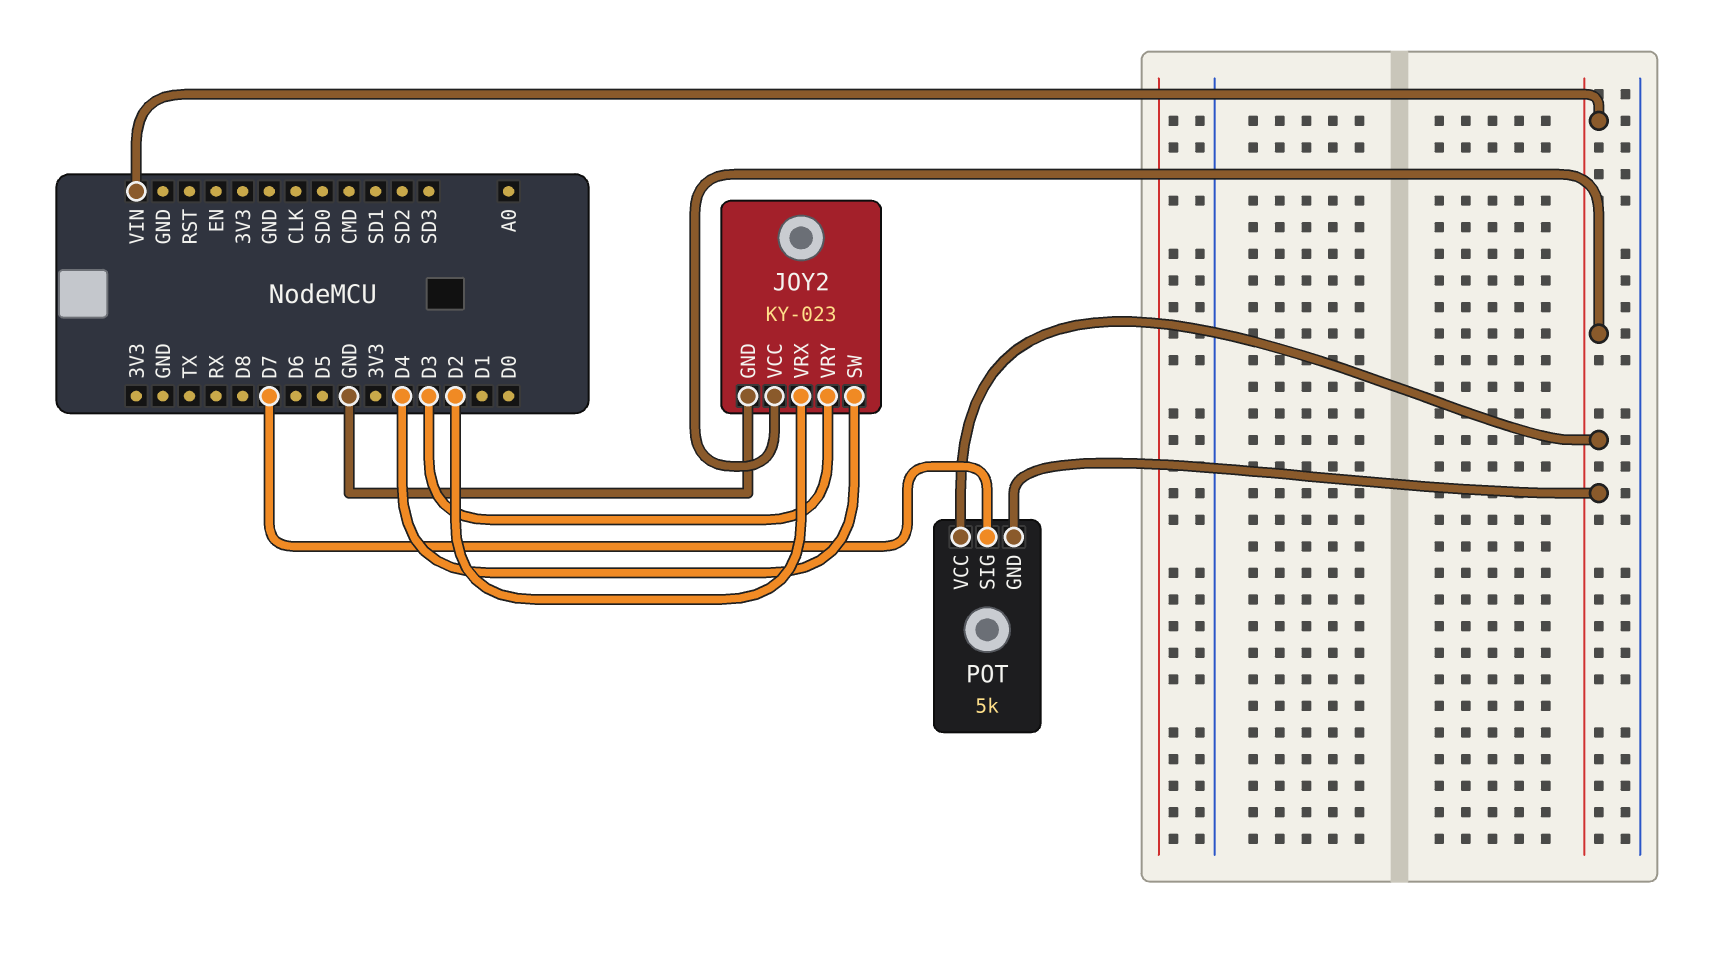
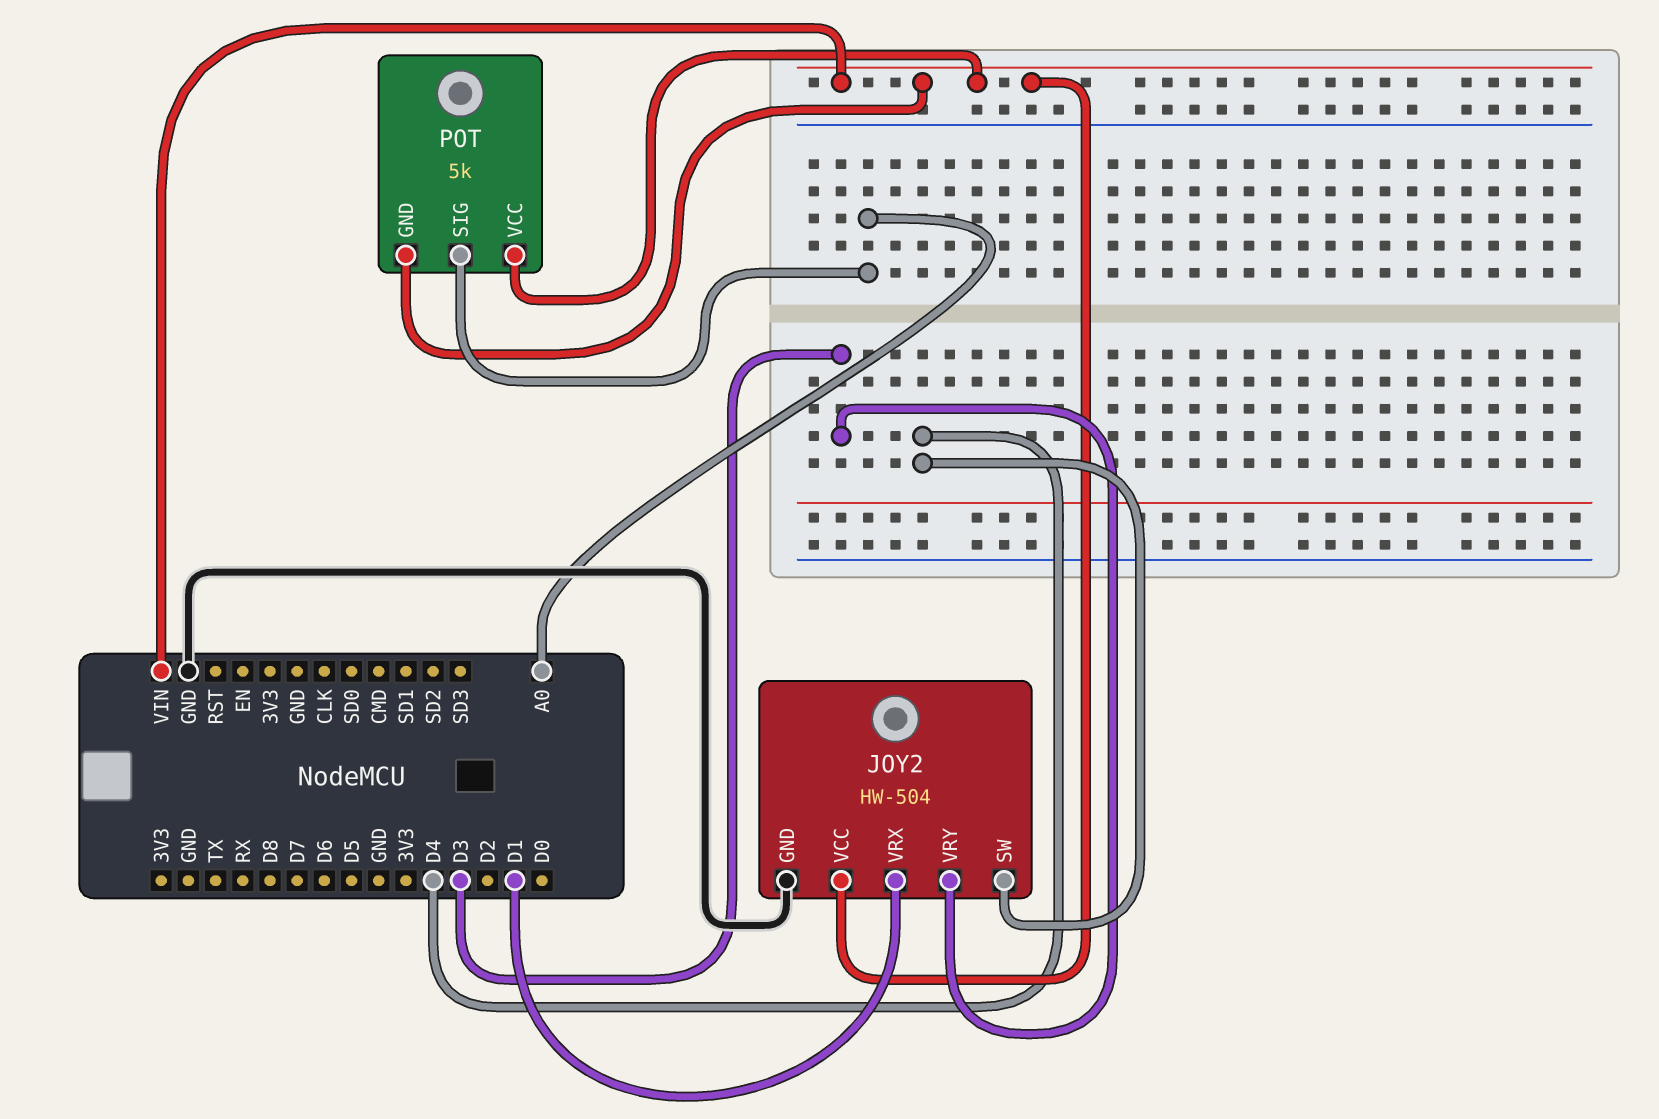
JOY2: KY-023 -> HW-504
JOY2 pin VRX: D2 -> D1
POT pin SIG: D7 -> A0

